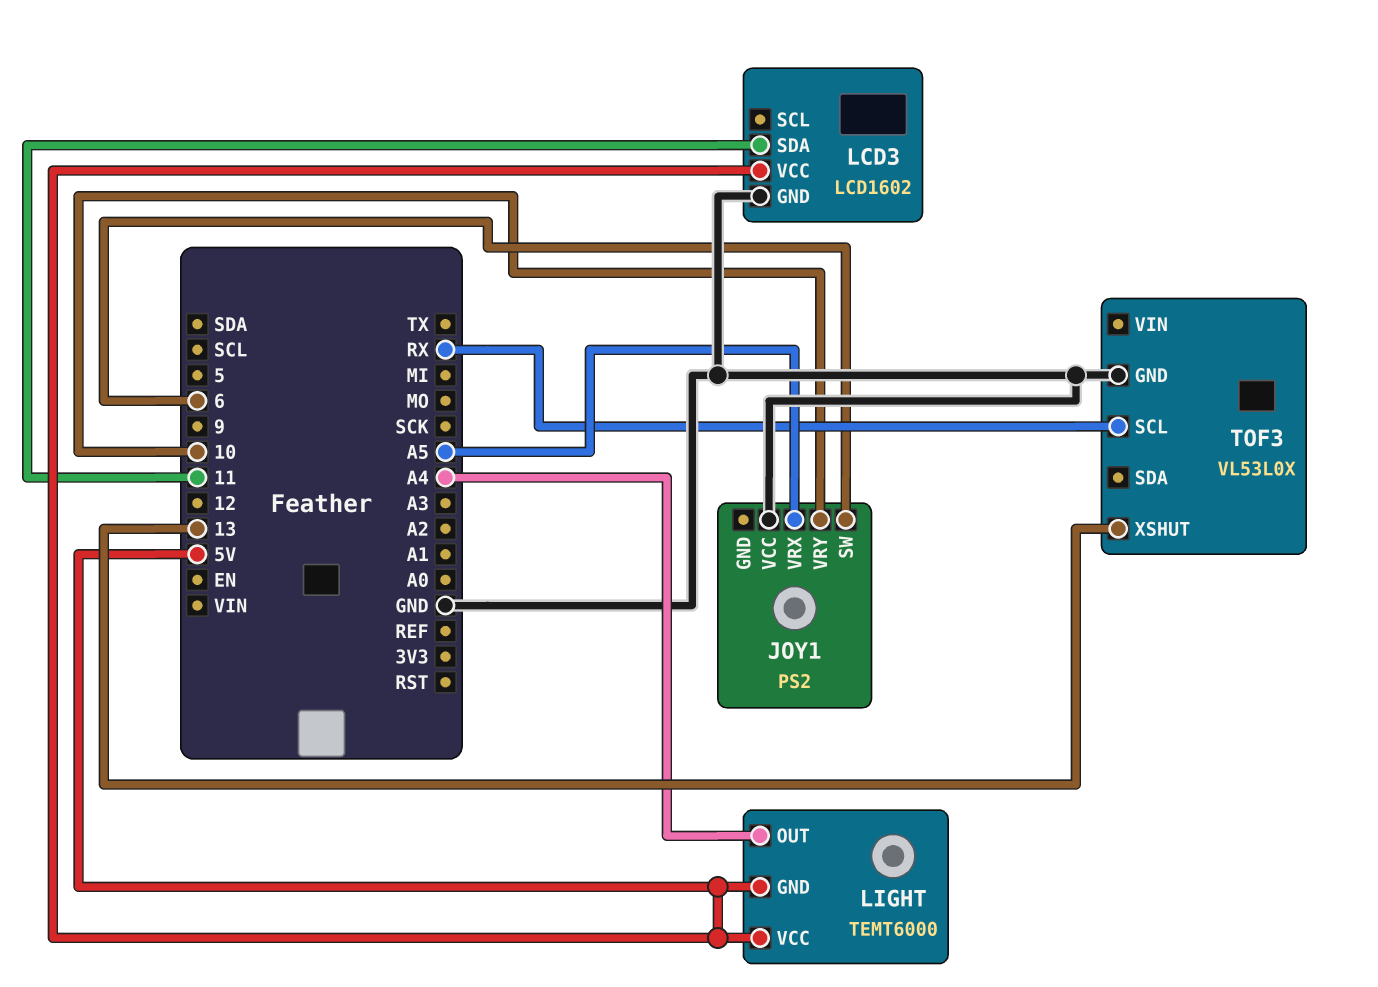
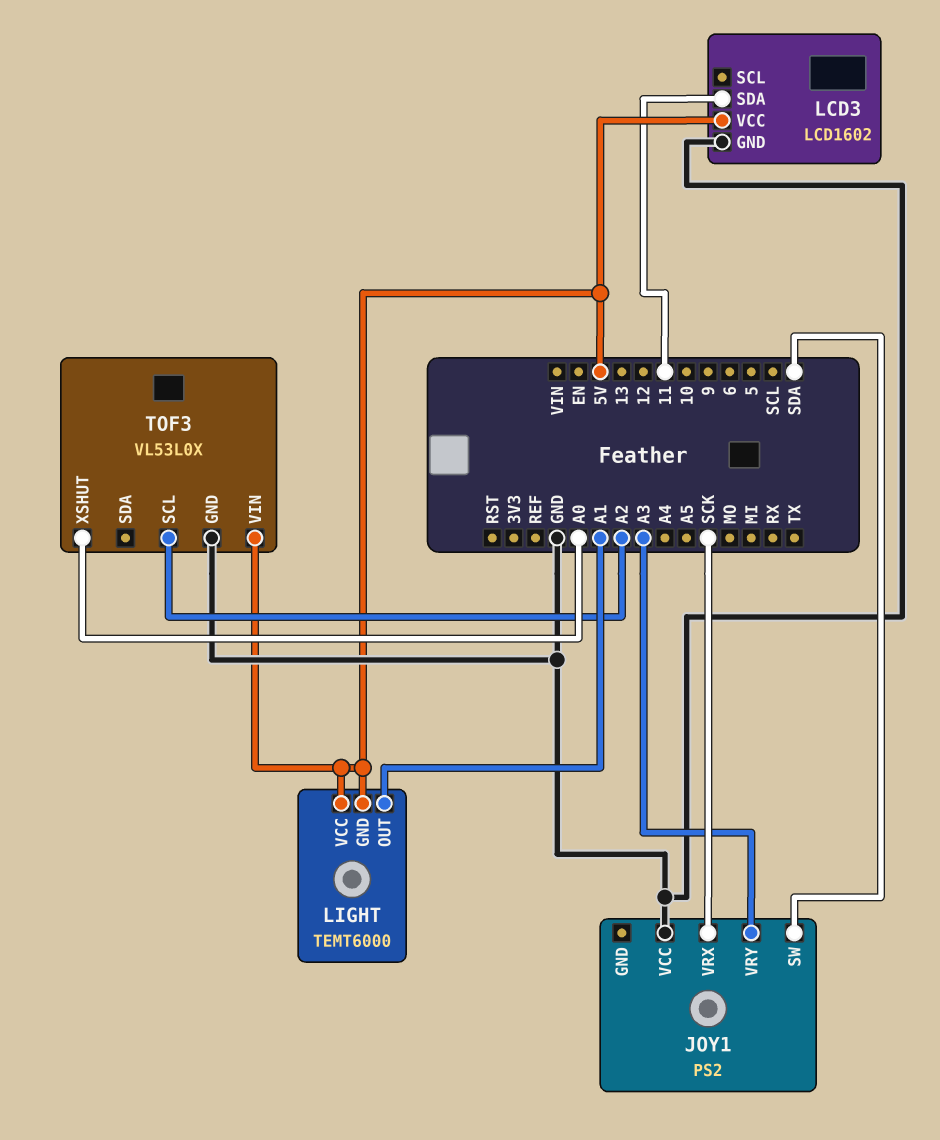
JOY1 pin SW: 6 -> SDA
JOY1 pin VRX: A5 -> SCK
JOY1 pin VRY: 10 -> A3
LIGHT pin OUT: A4 -> A1
TOF3 pin SCL: RX -> A2
TOF3 pin VIN: none -> 5V
TOF3 pin XSHUT: 13 -> A0

